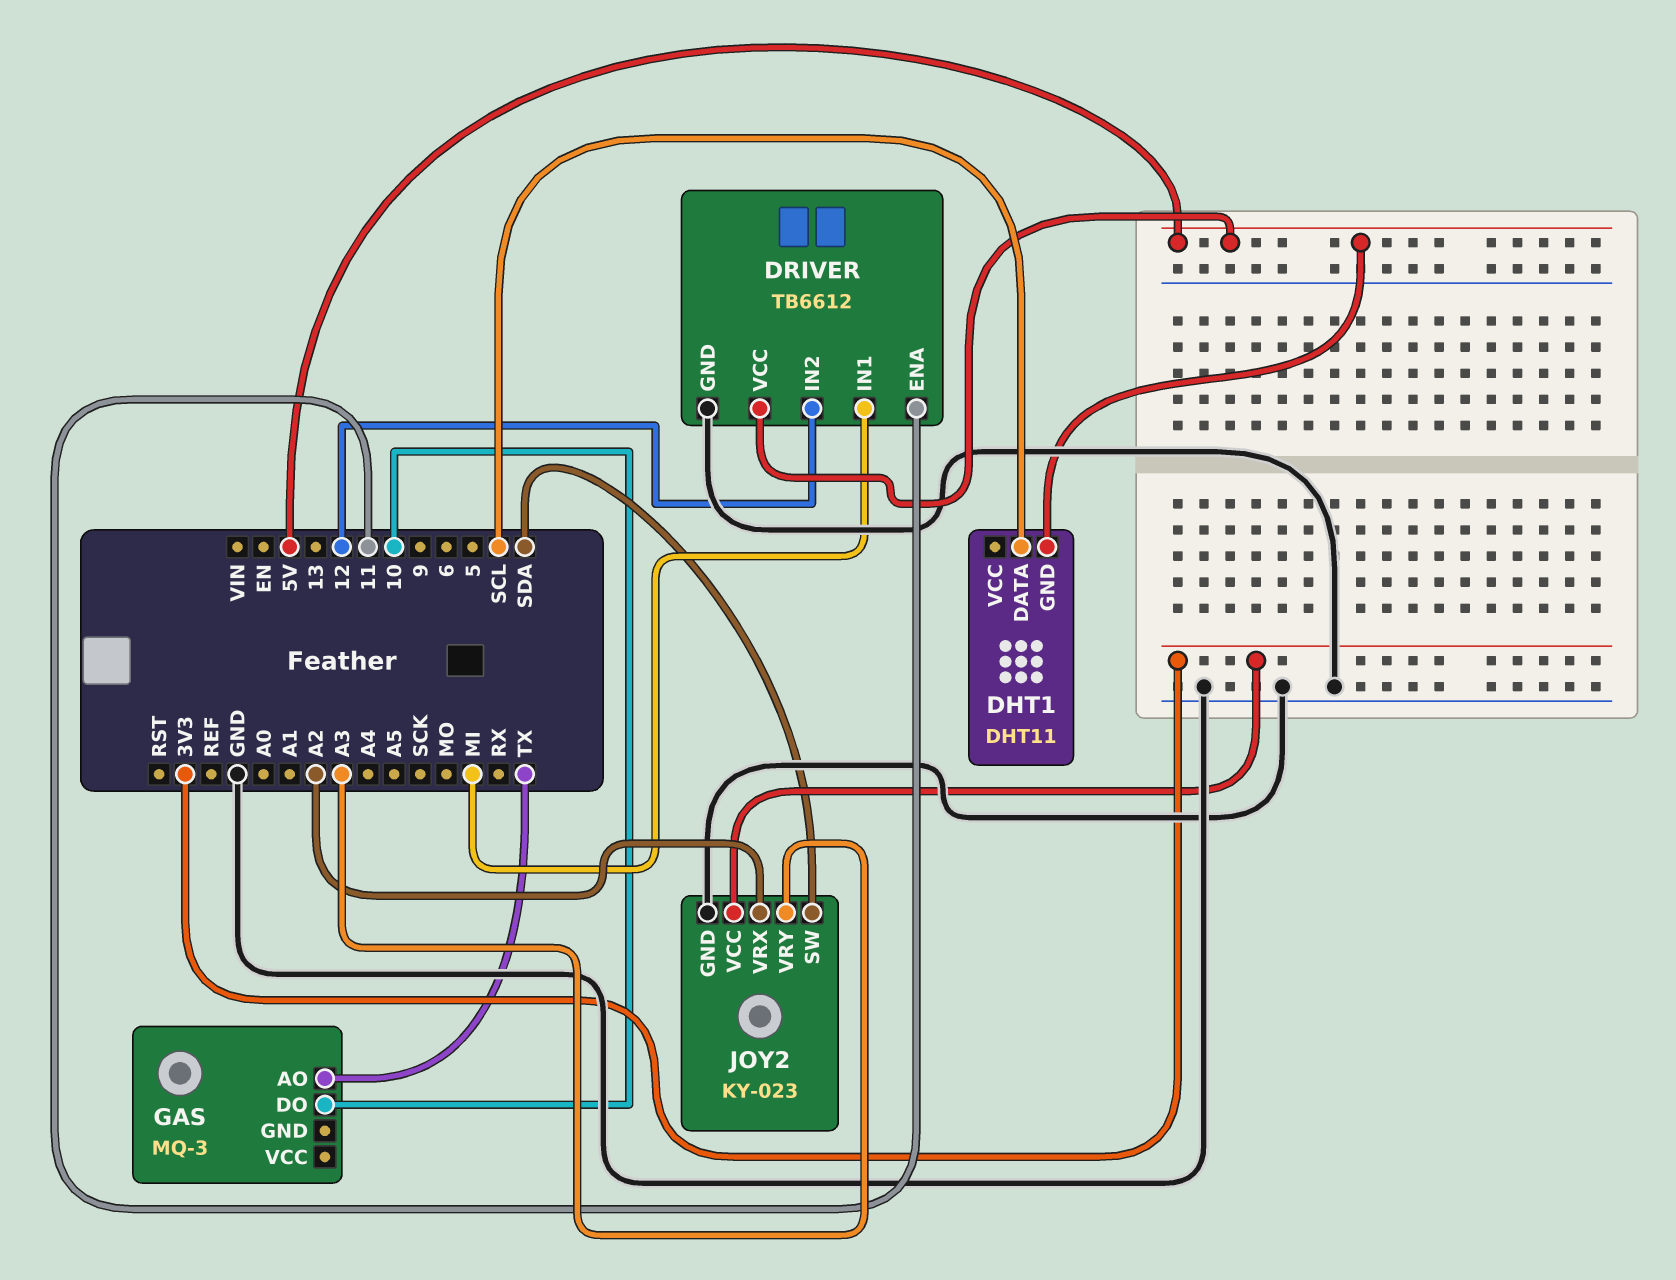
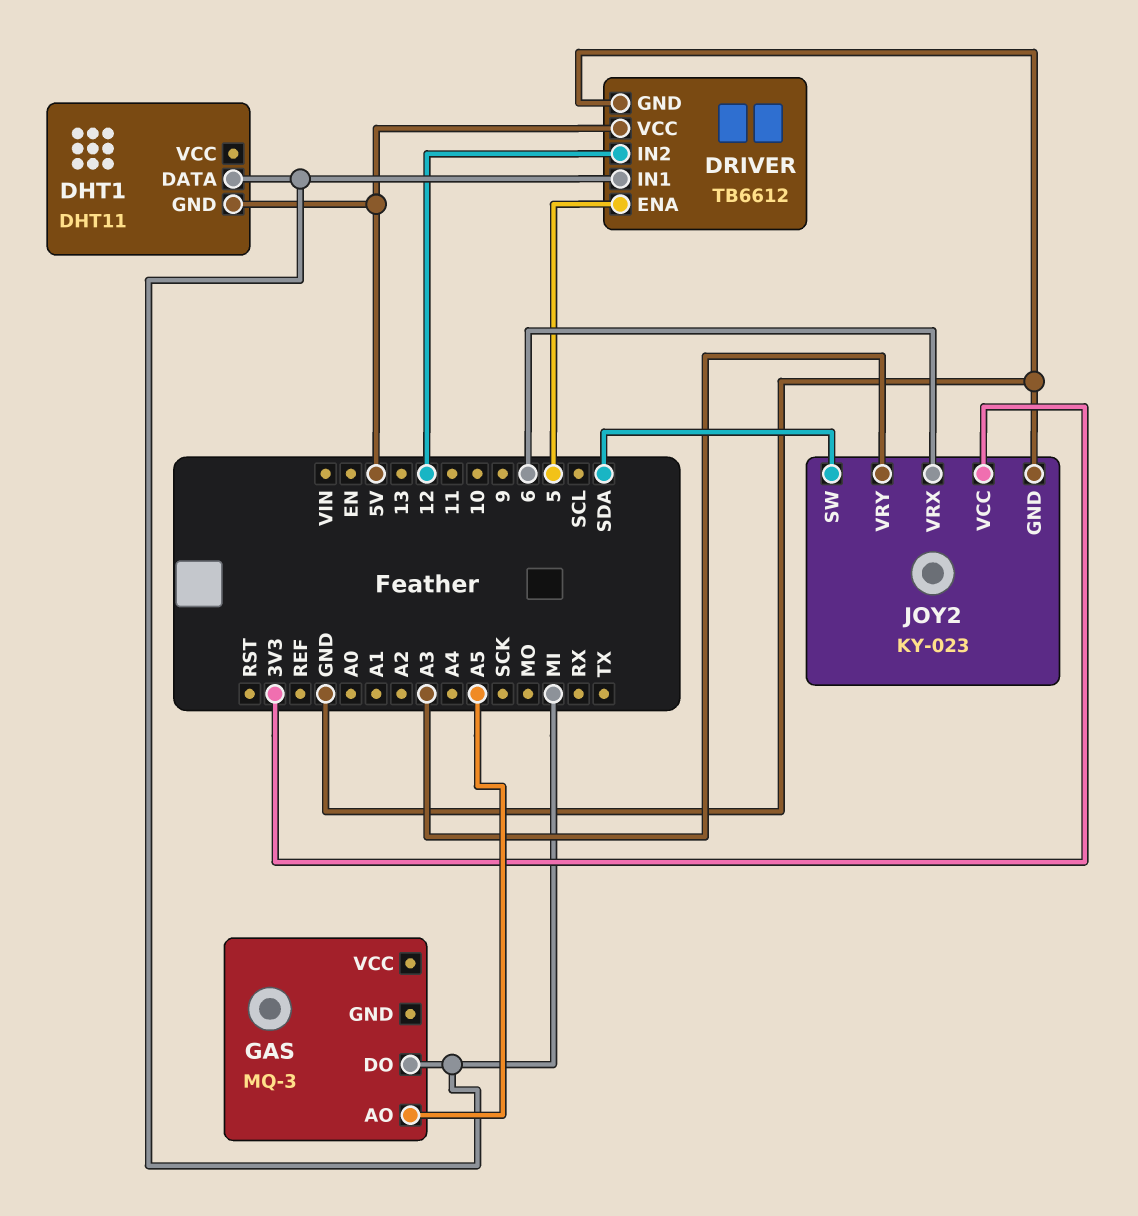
DHT1 pin DATA: SCL -> MI
DRIVER pin ENA: 11 -> 5
GAS pin AO: TX -> A5
GAS pin DO: 10 -> MI
JOY2 pin VRX: A2 -> 6

